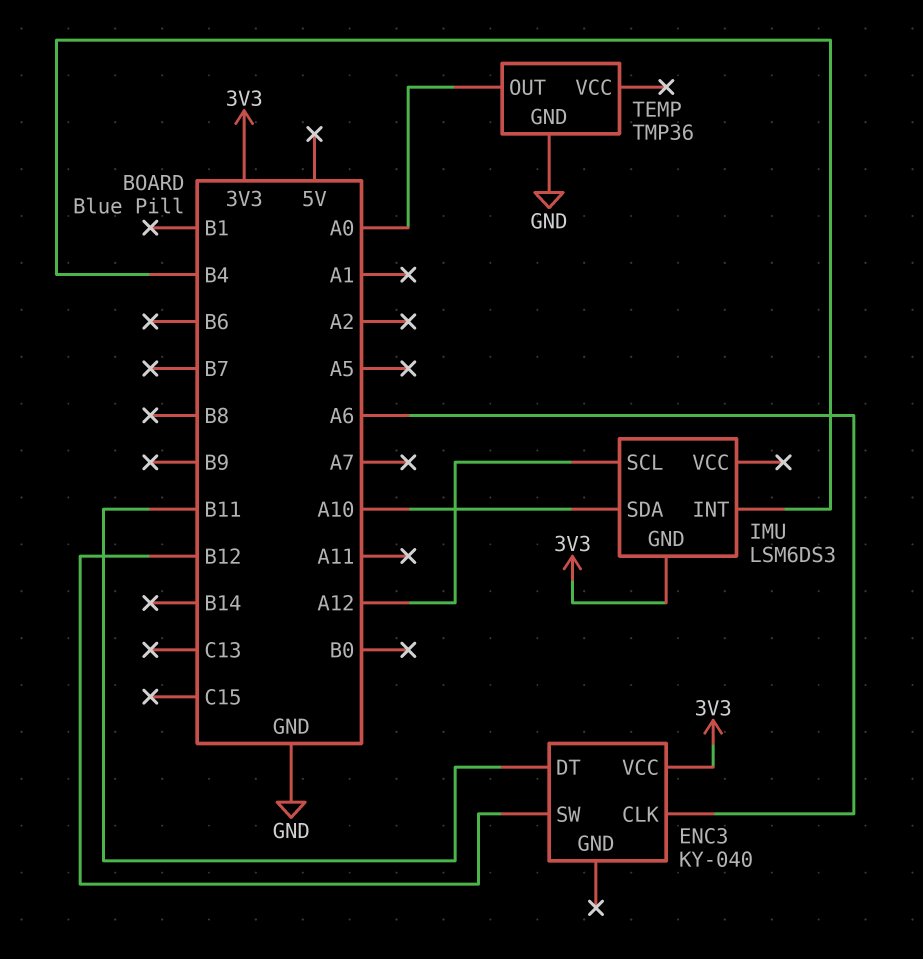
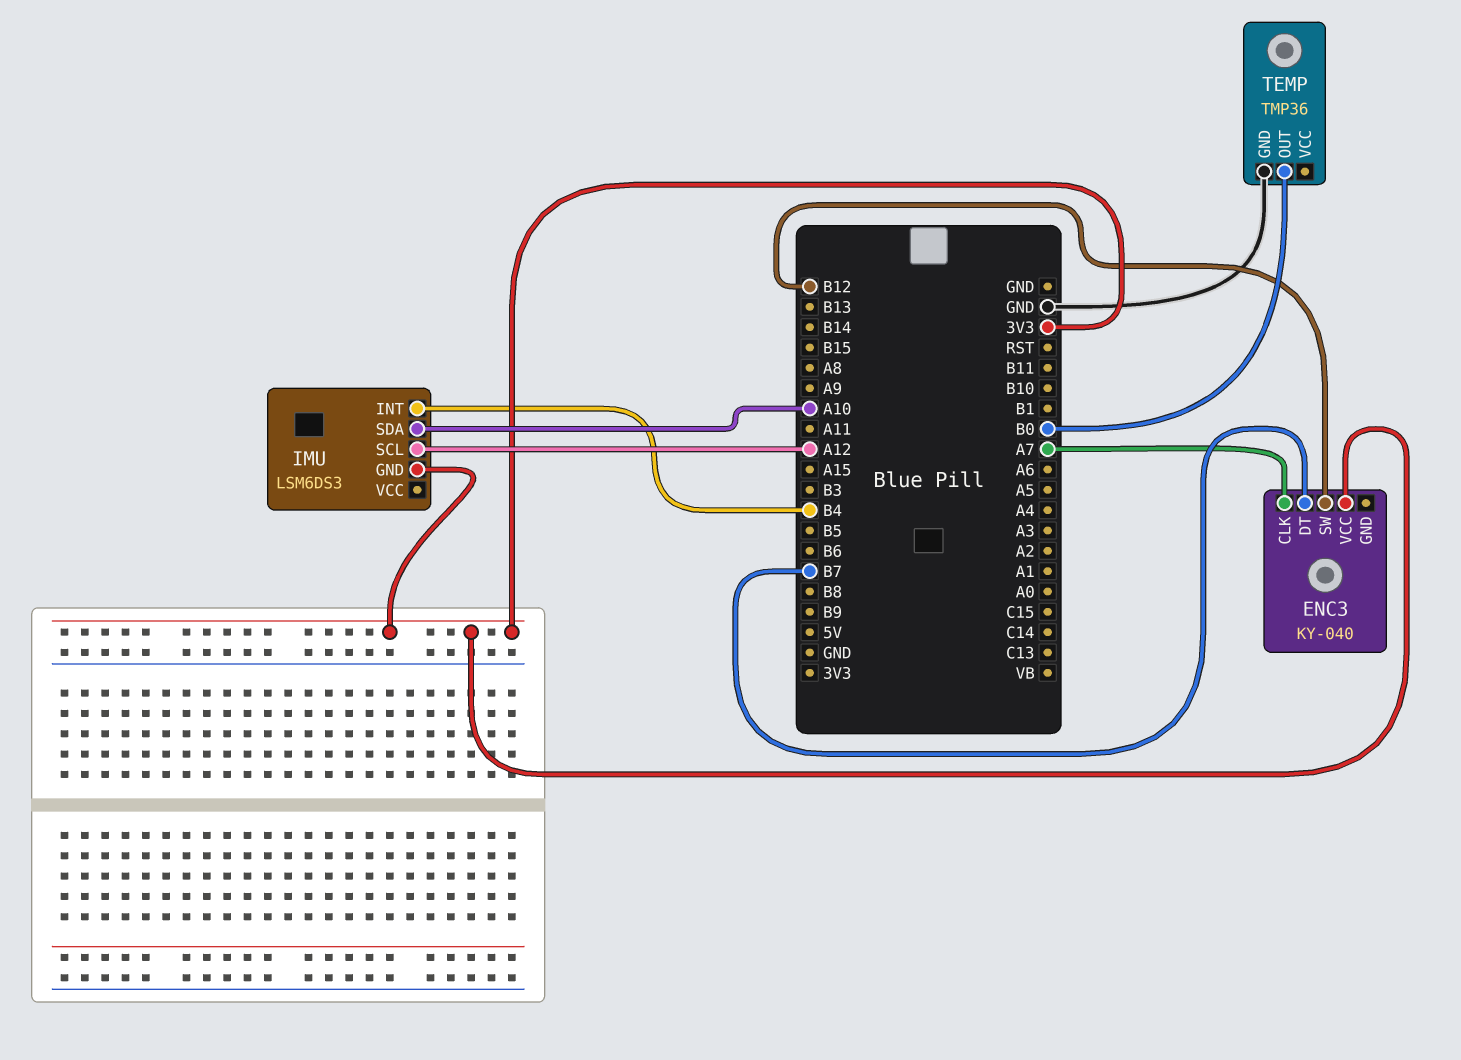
ENC3 pin CLK: A6 -> A7
ENC3 pin DT: B11 -> B7
TEMP pin OUT: A0 -> B0

